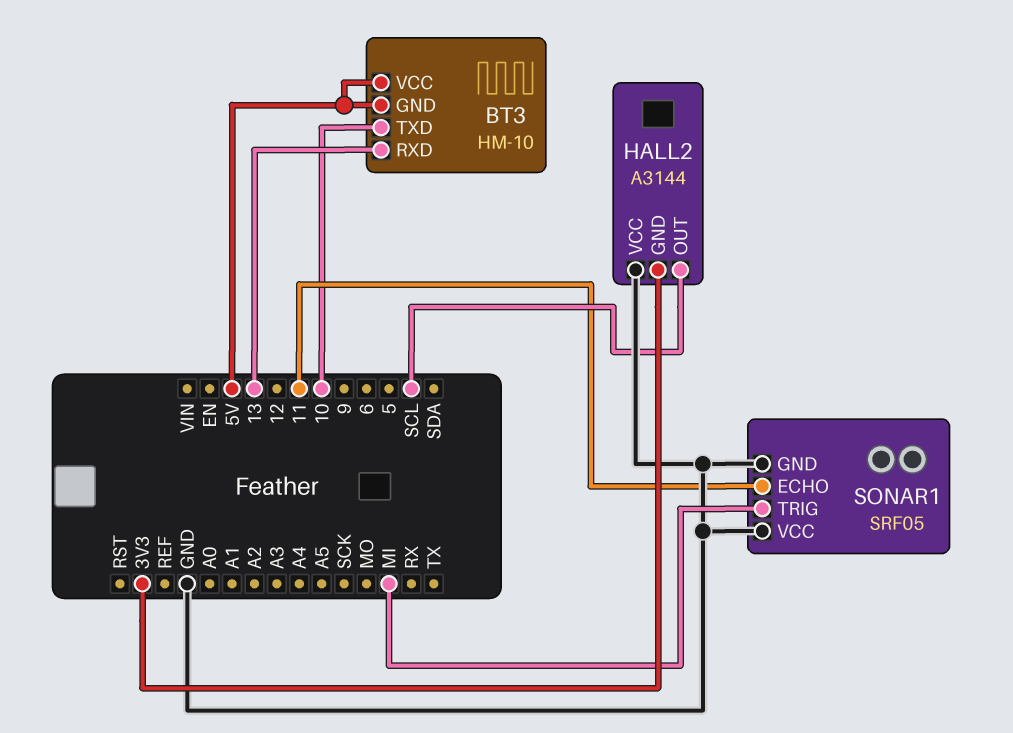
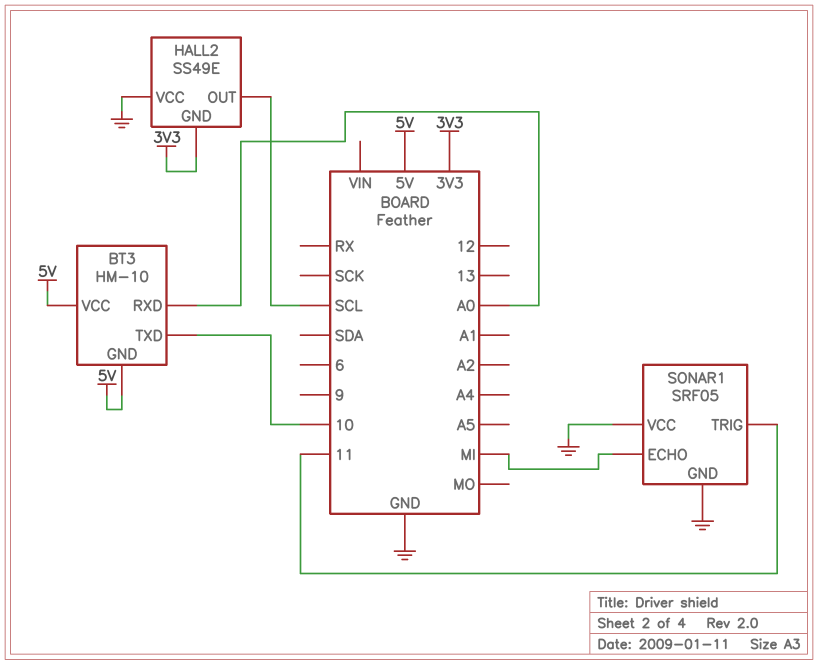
BT3 pin RXD: 13 -> A0
HALL2: A3144 -> SS49E
SONAR1 pin ECHO: 11 -> MI
SONAR1 pin TRIG: MI -> 11

